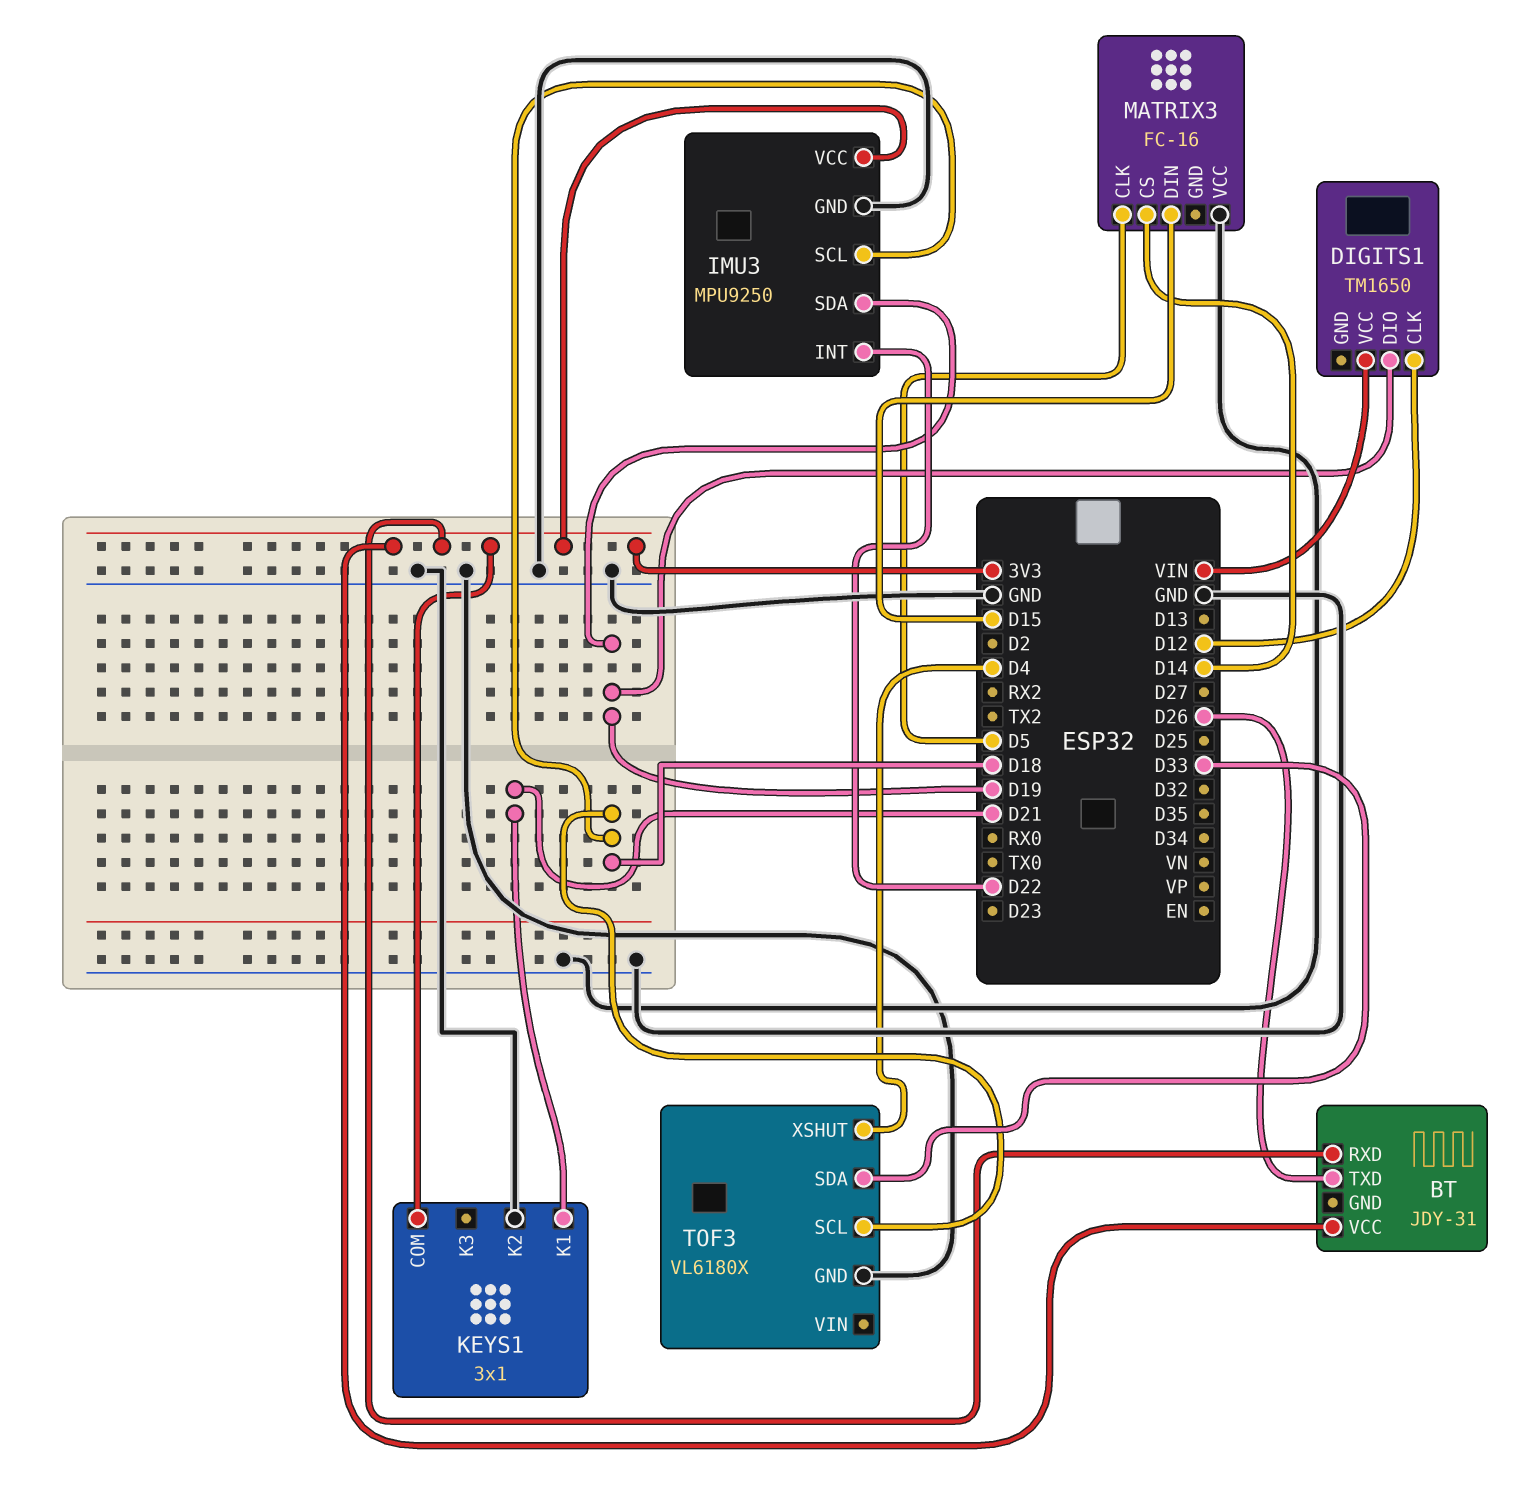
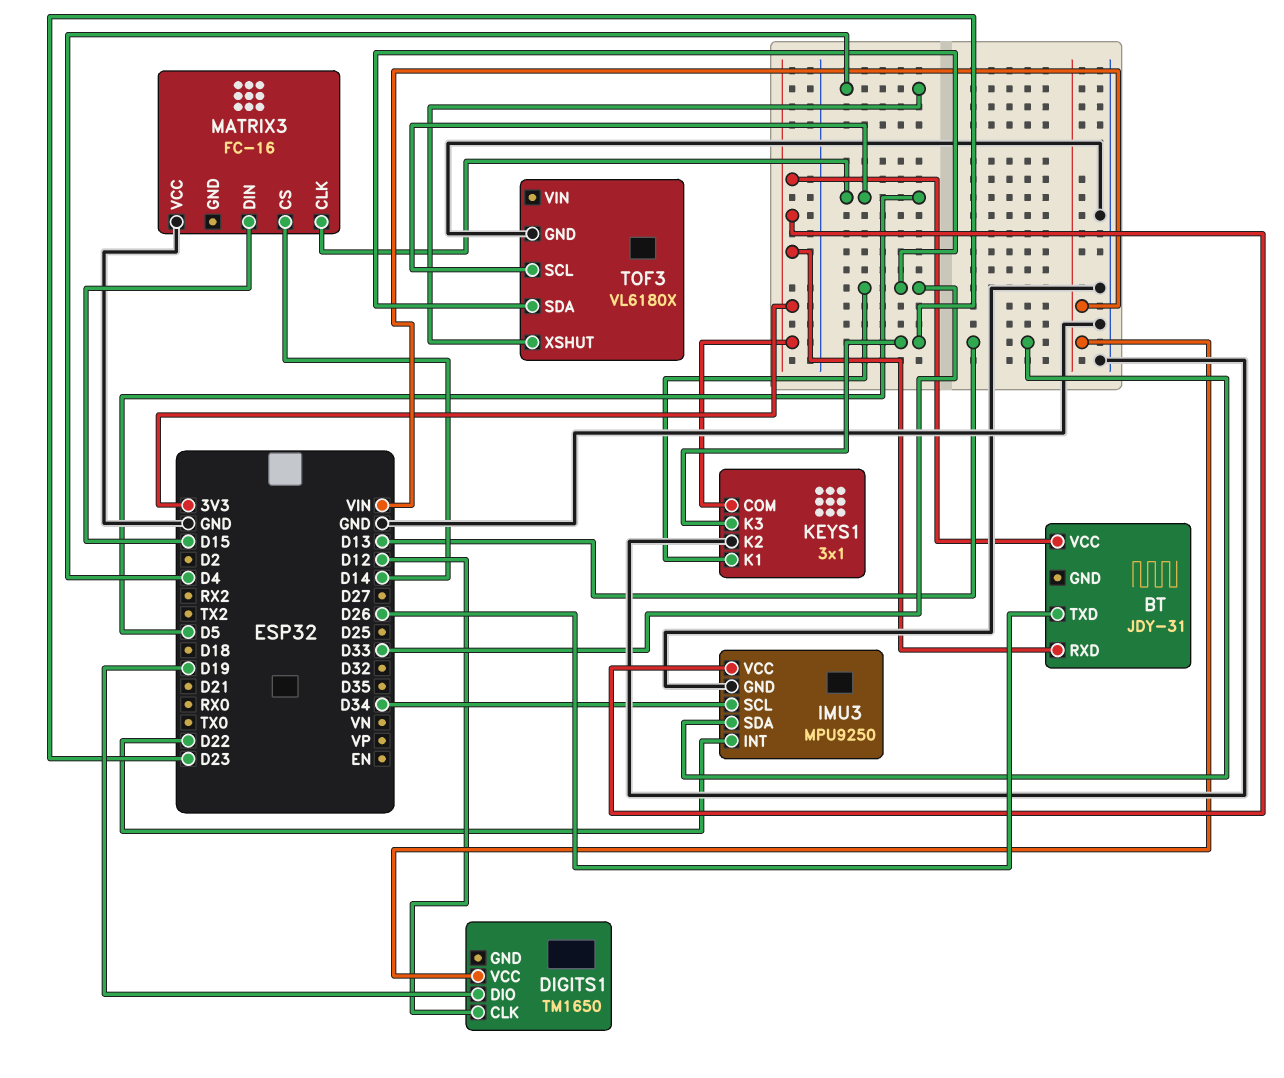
IMU3 pin SCL: D18 -> D34
IMU3 pin SDA: D19 -> D13
KEYS1 pin K1: D21 -> D33
KEYS1 pin K3: none -> D23
TOF3 pin SCL: D18 -> D5

